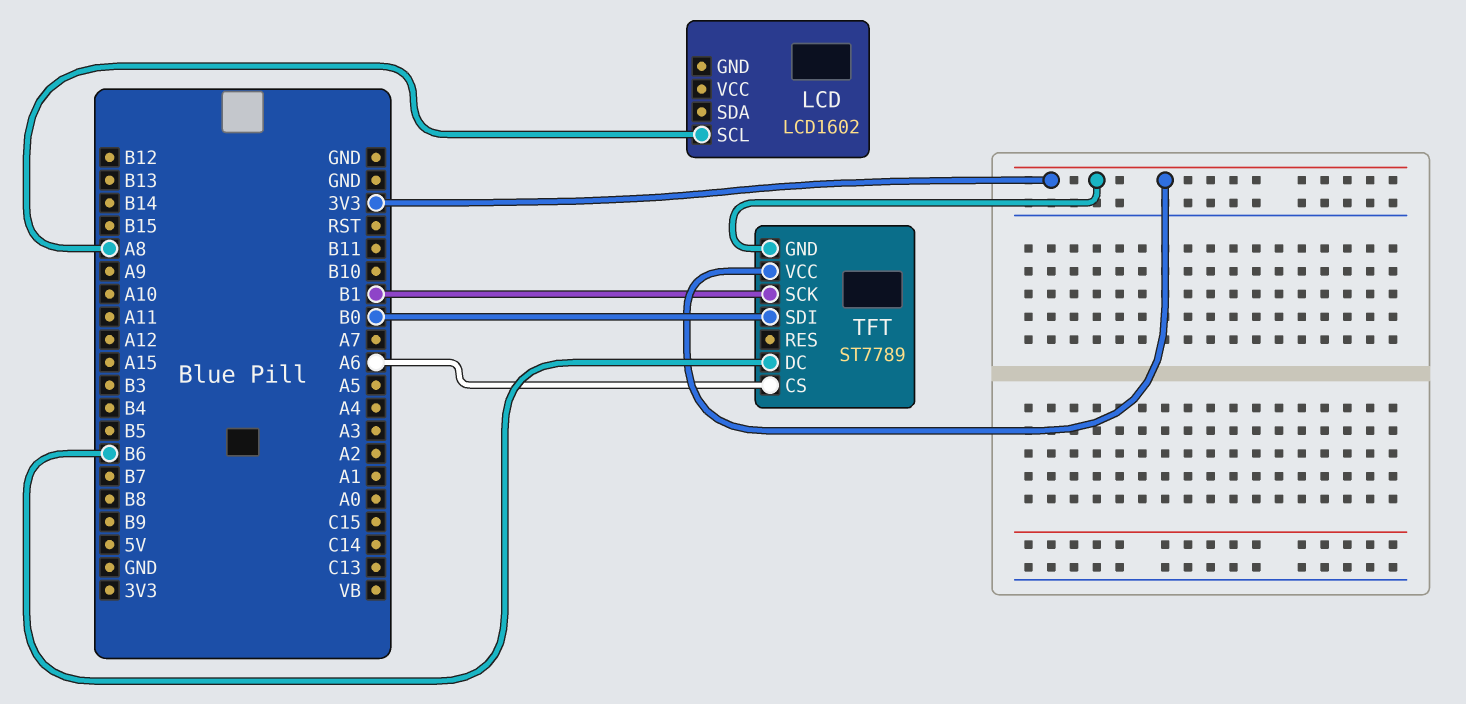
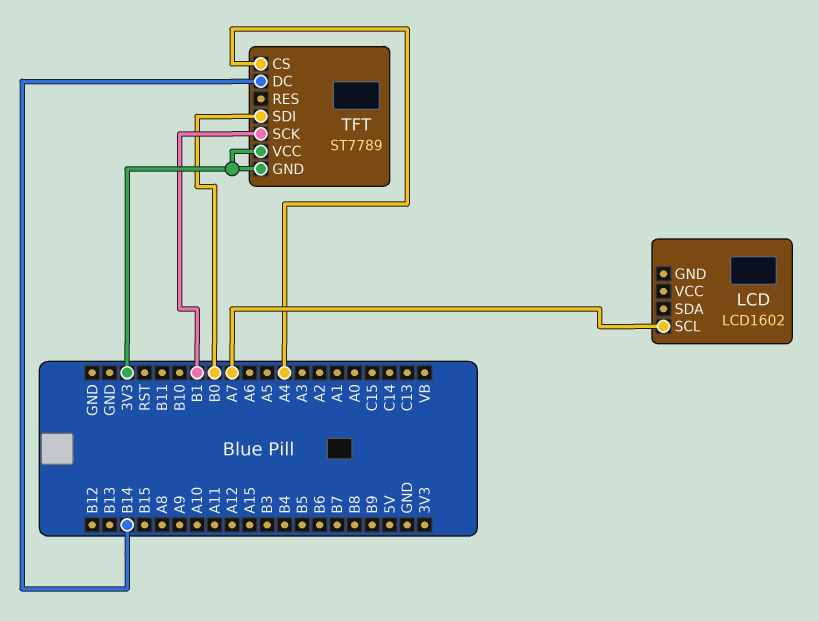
LCD pin SCL: A8 -> A7
TFT pin CS: A6 -> A4
TFT pin DC: B6 -> B14

